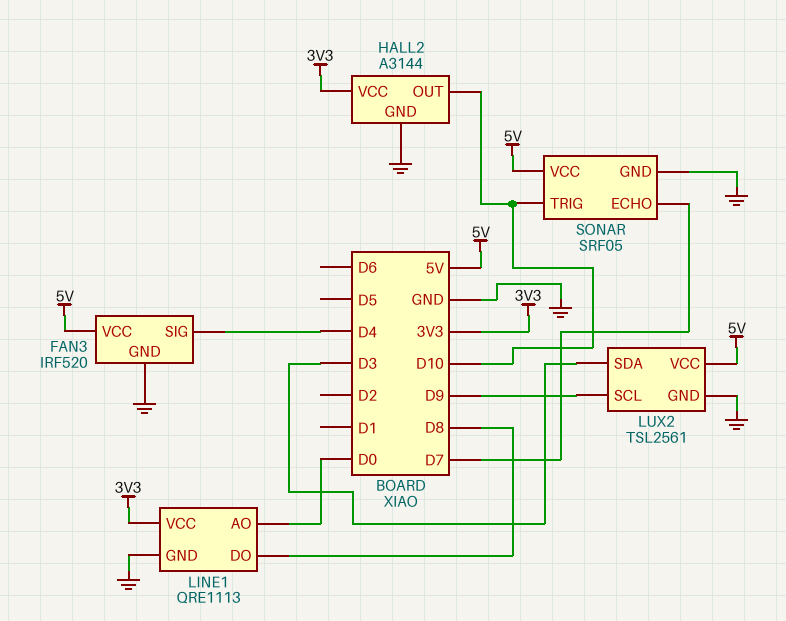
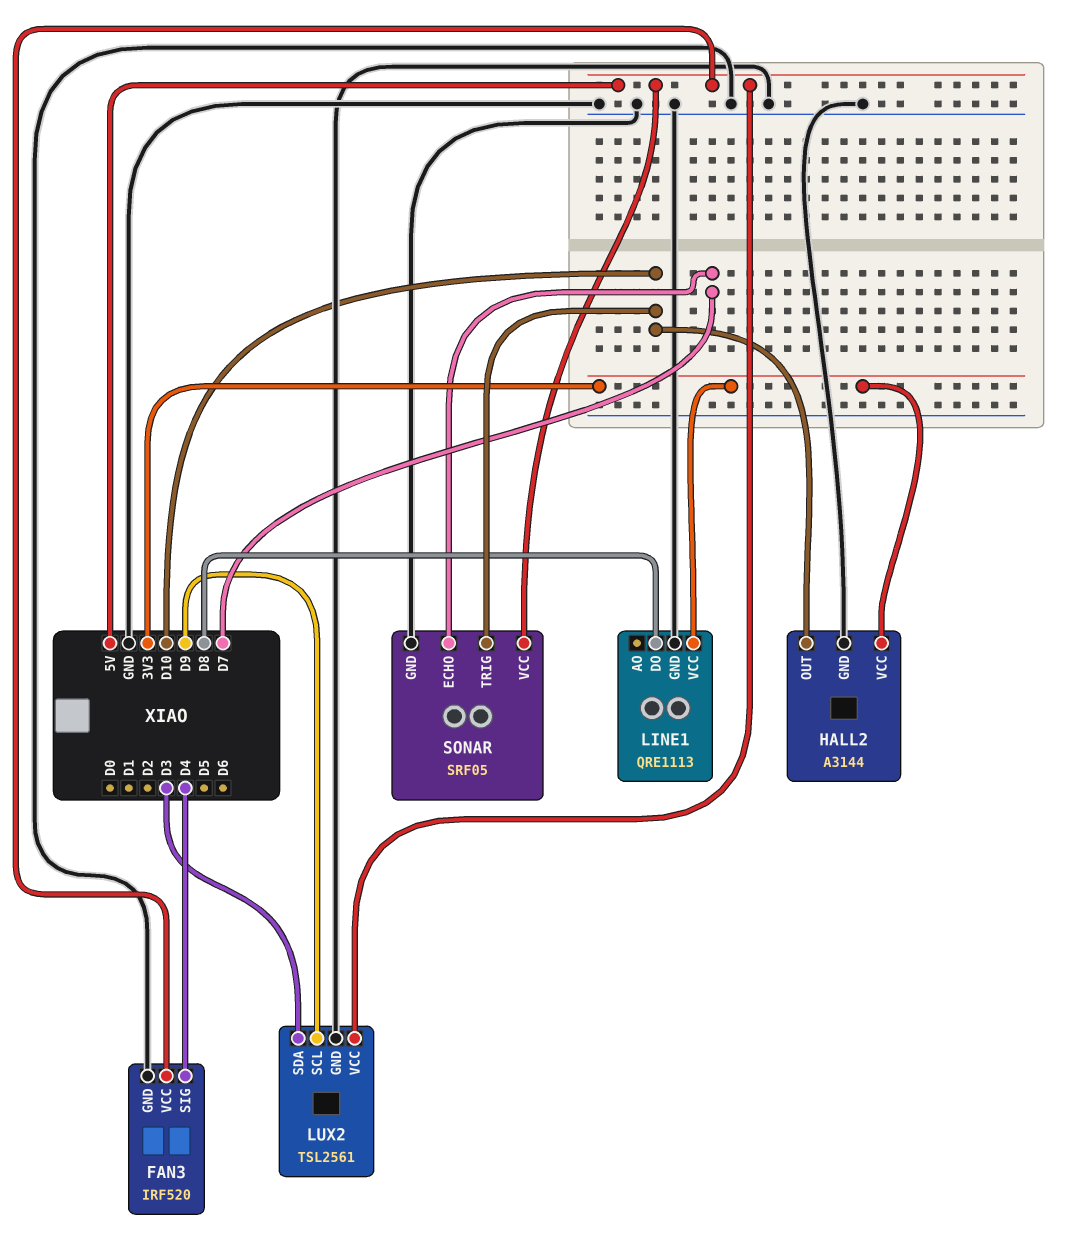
LINE1 pin AO: D0 -> none

